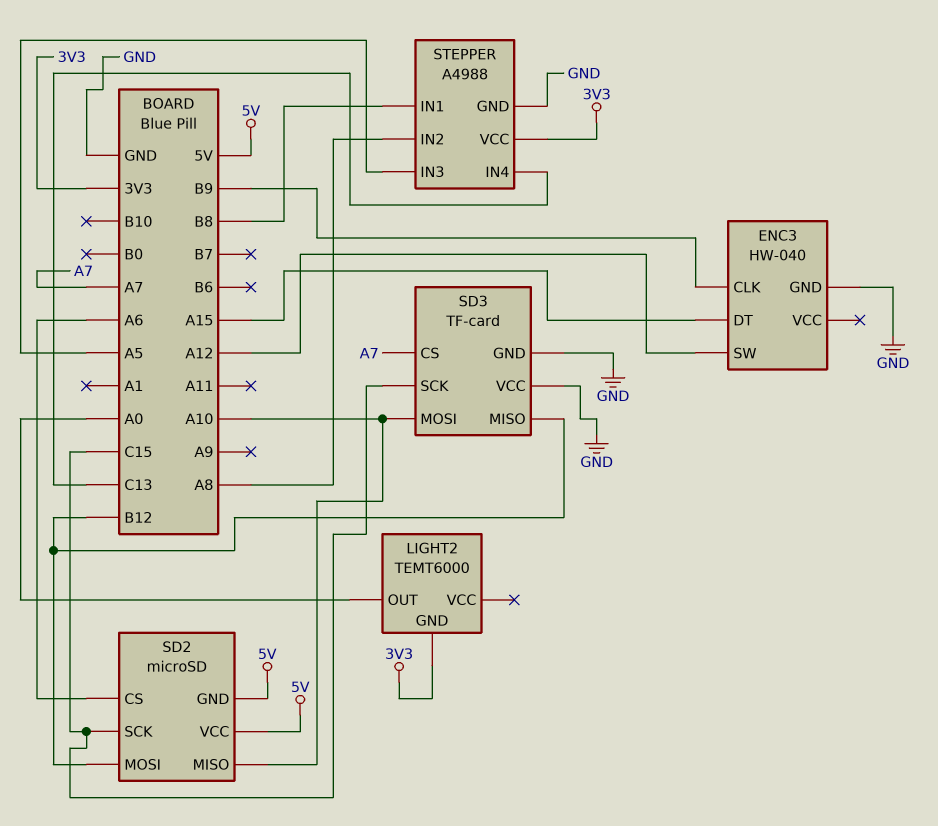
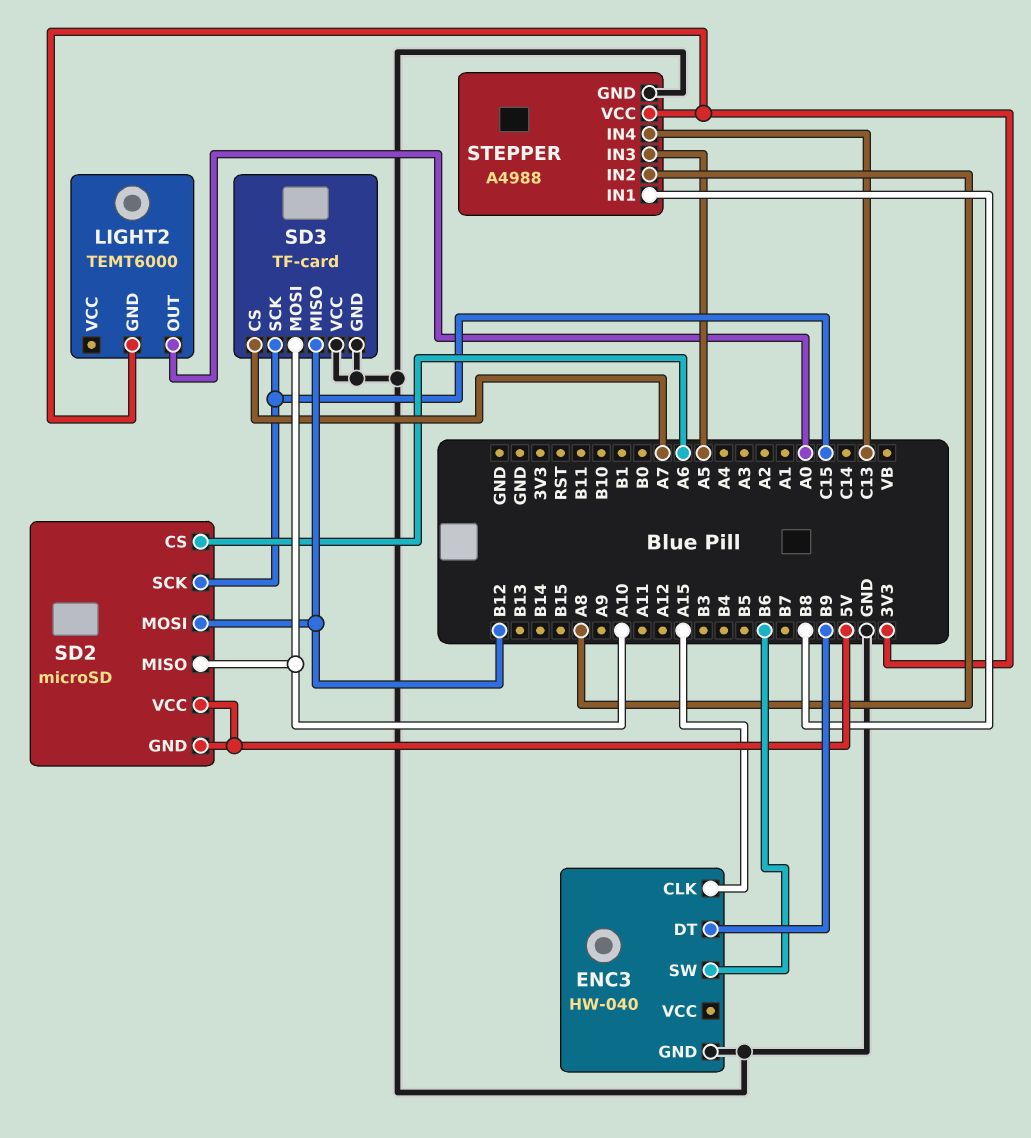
ENC3 pin CLK: B9 -> A15
ENC3 pin DT: A15 -> B9
ENC3 pin SW: A12 -> B6

